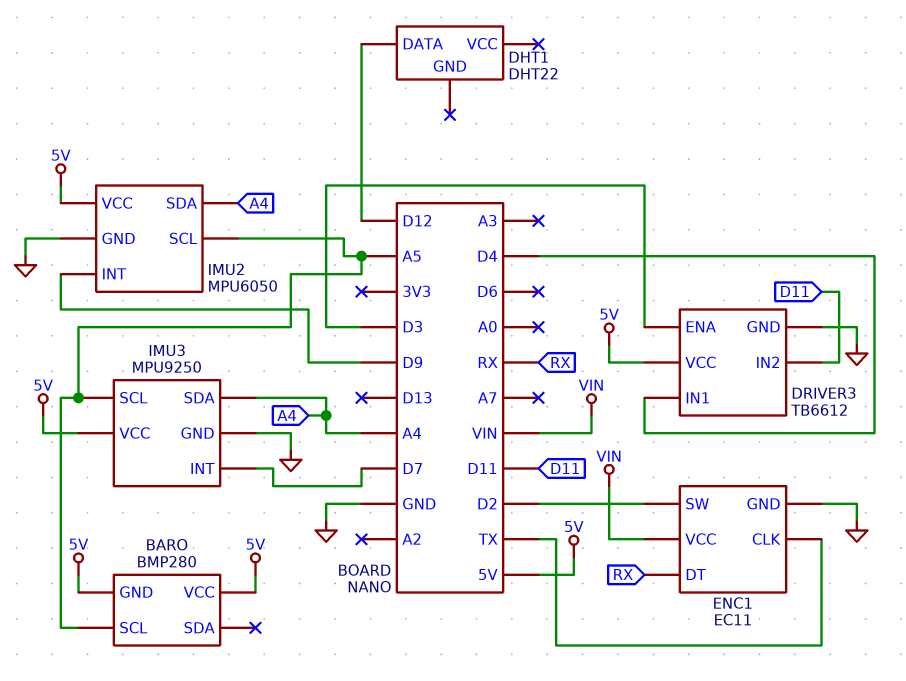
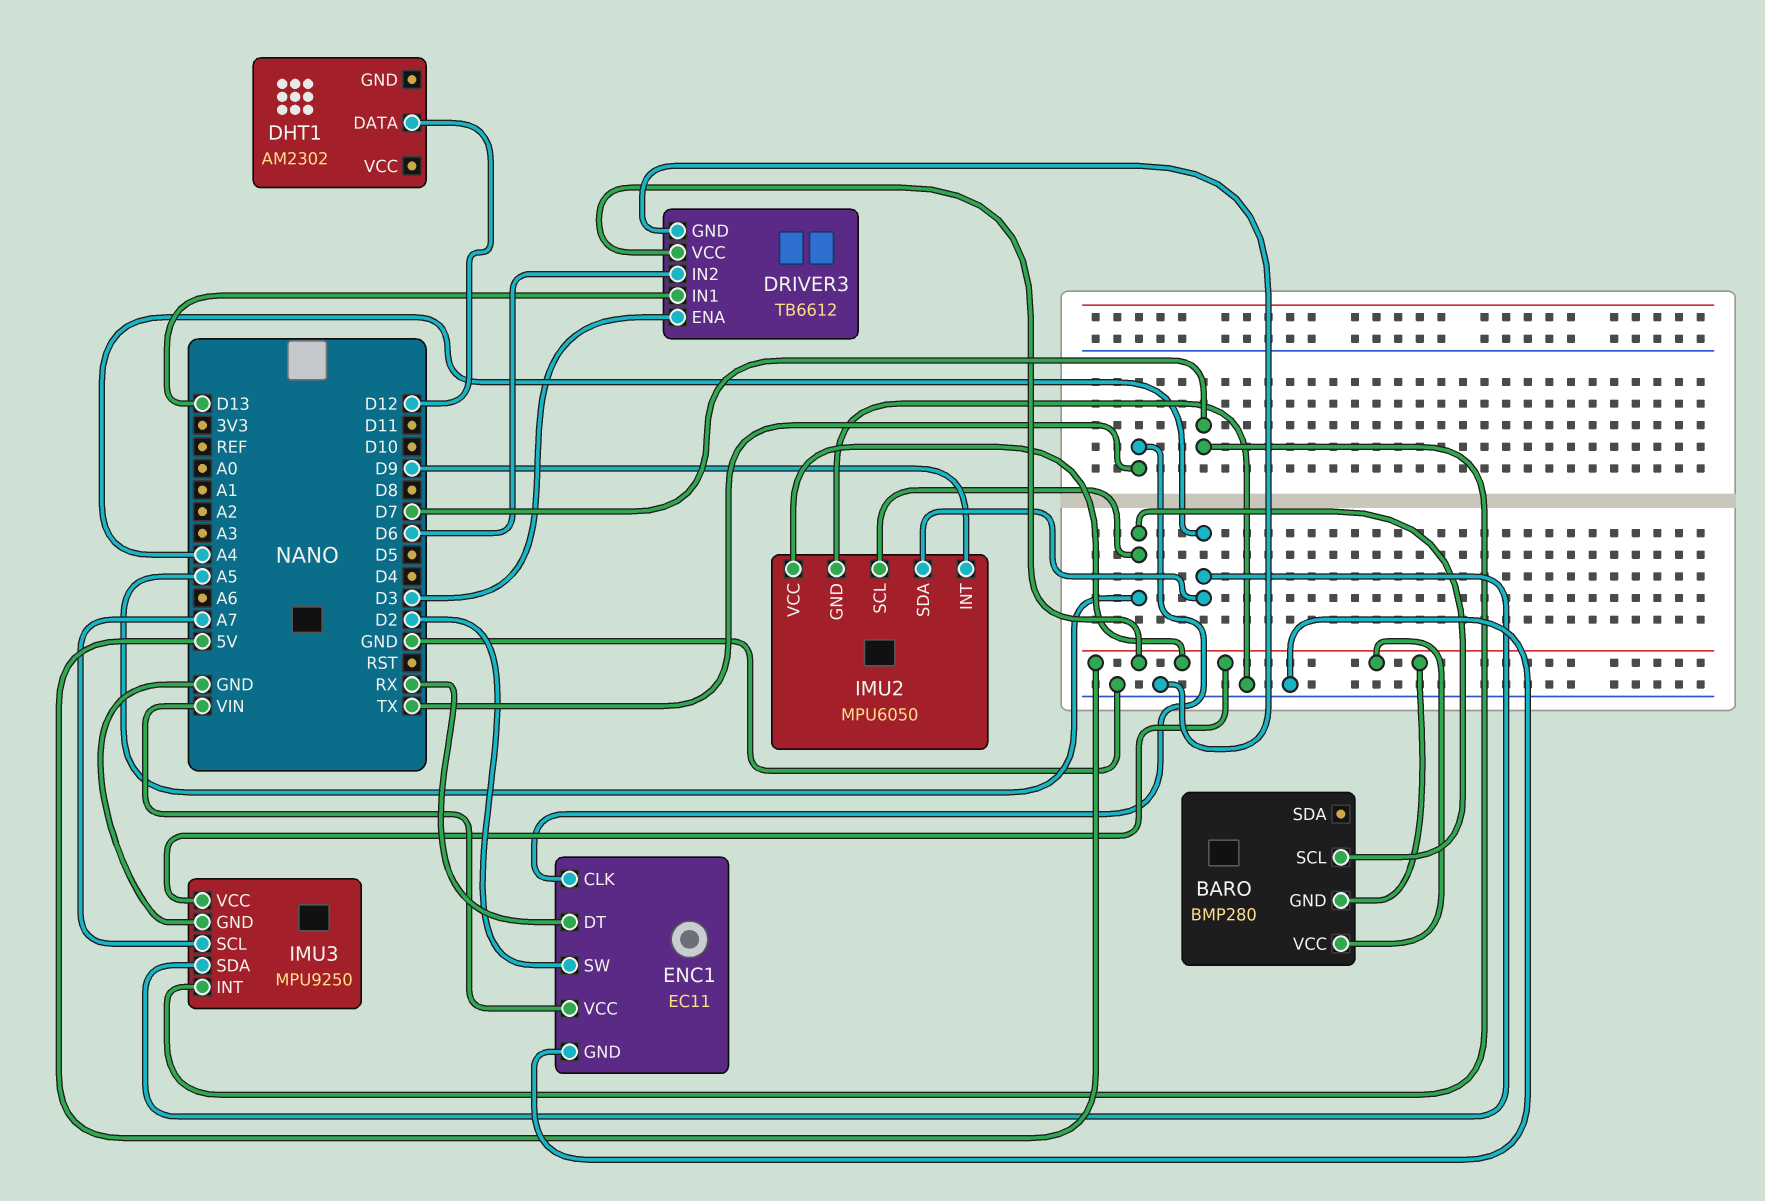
DHT1: DHT22 -> AM2302
DRIVER3 pin IN1: D4 -> D13
DRIVER3 pin IN2: D11 -> D6
IMU3 pin SCL: A5 -> A7

